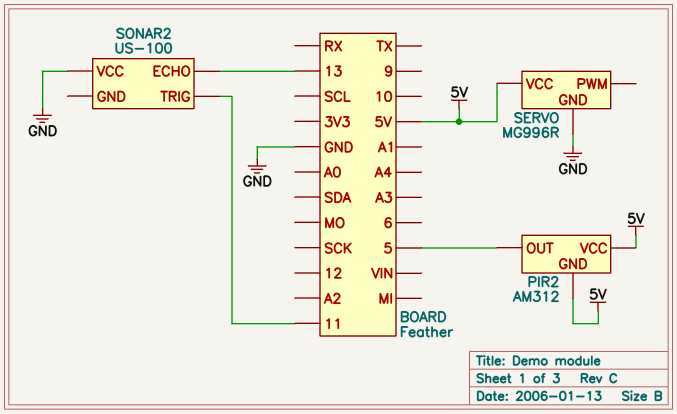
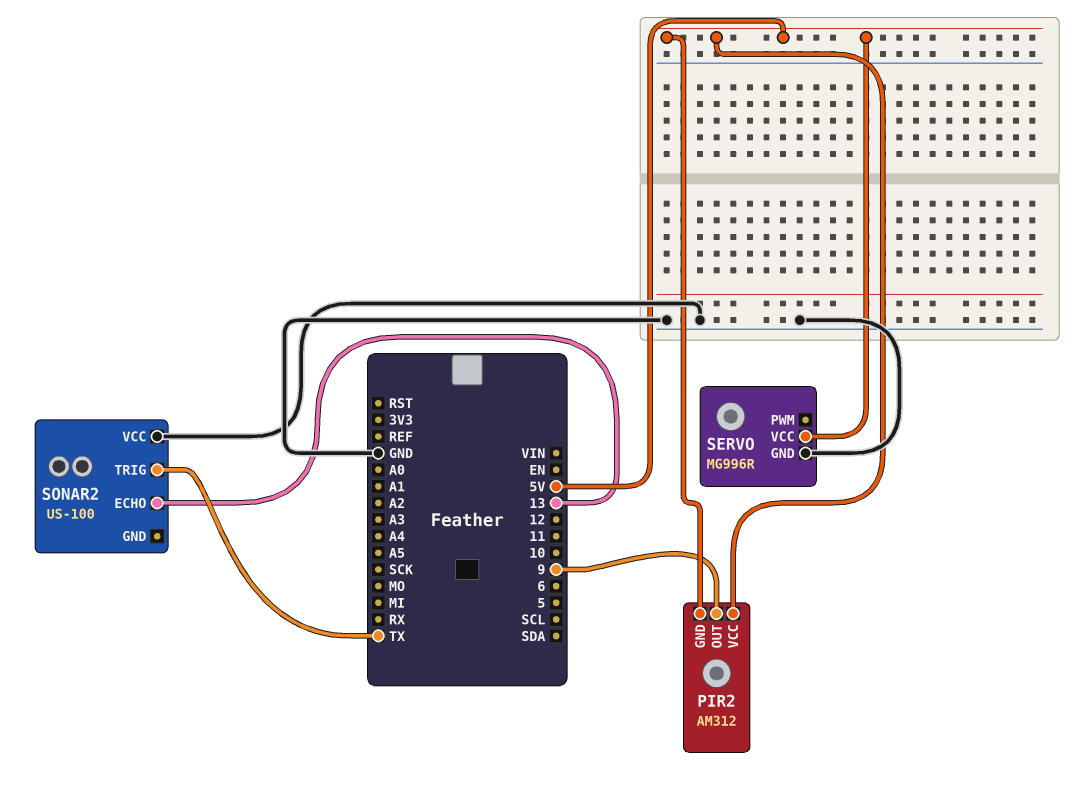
PIR2 pin OUT: 5 -> 9
SONAR2 pin TRIG: 11 -> TX

